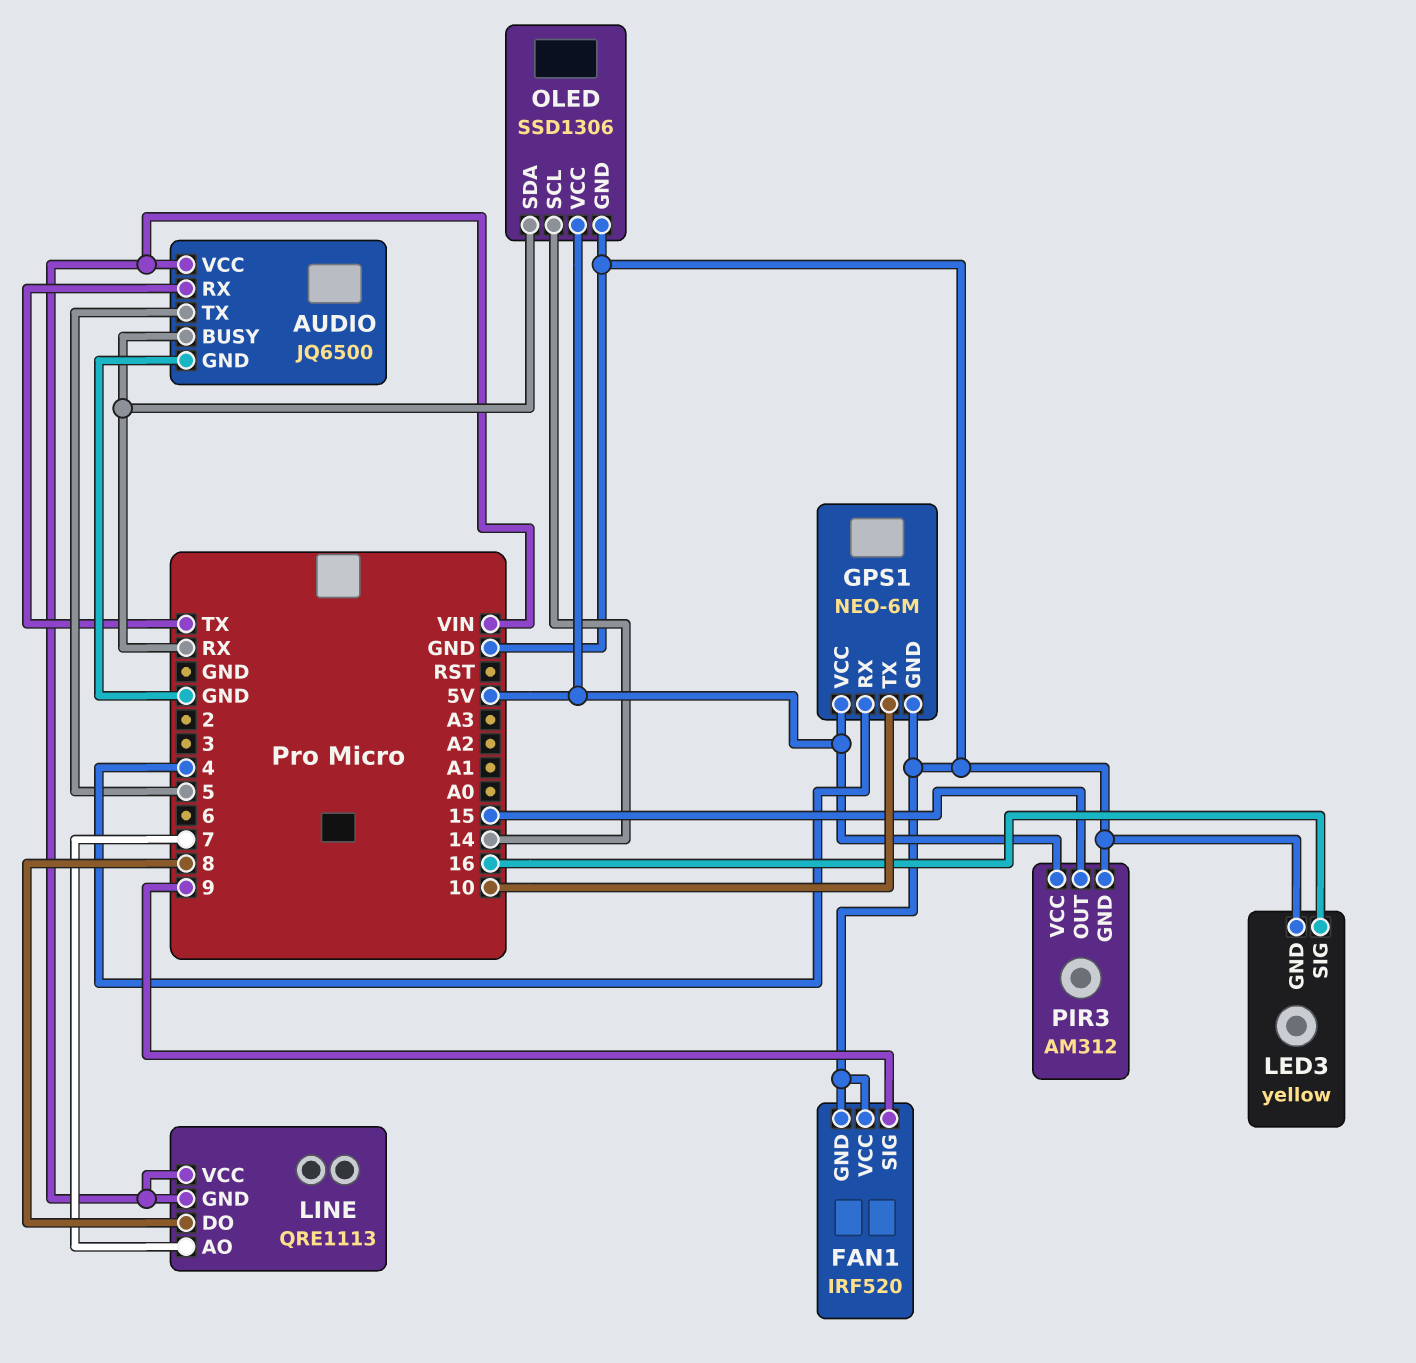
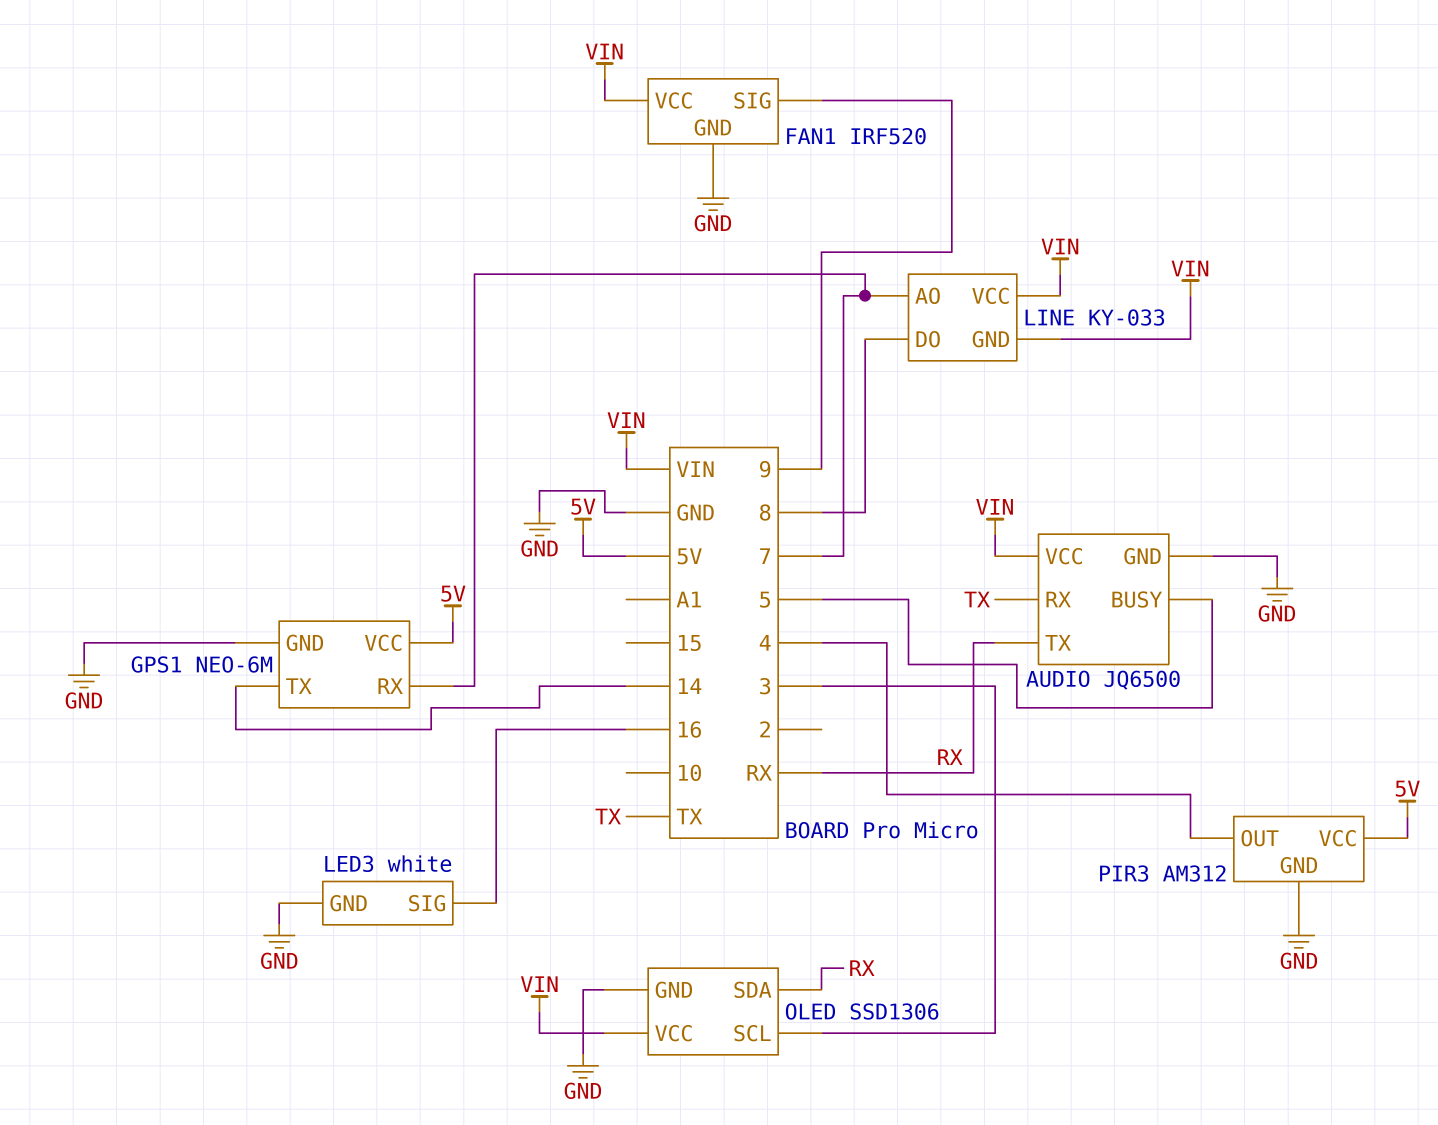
AUDIO pin BUSY: RX -> 5
AUDIO pin TX: 5 -> RX
FAN1 pin VCC: GND -> VIN
GPS1 pin RX: 4 -> 7
GPS1 pin TX: 10 -> 14
LED3: yellow -> white
LINE: QRE1113 -> KY-033
OLED pin SCL: 14 -> 3
OLED pin VCC: 5V -> VIN
PIR3 pin OUT: 15 -> 4

